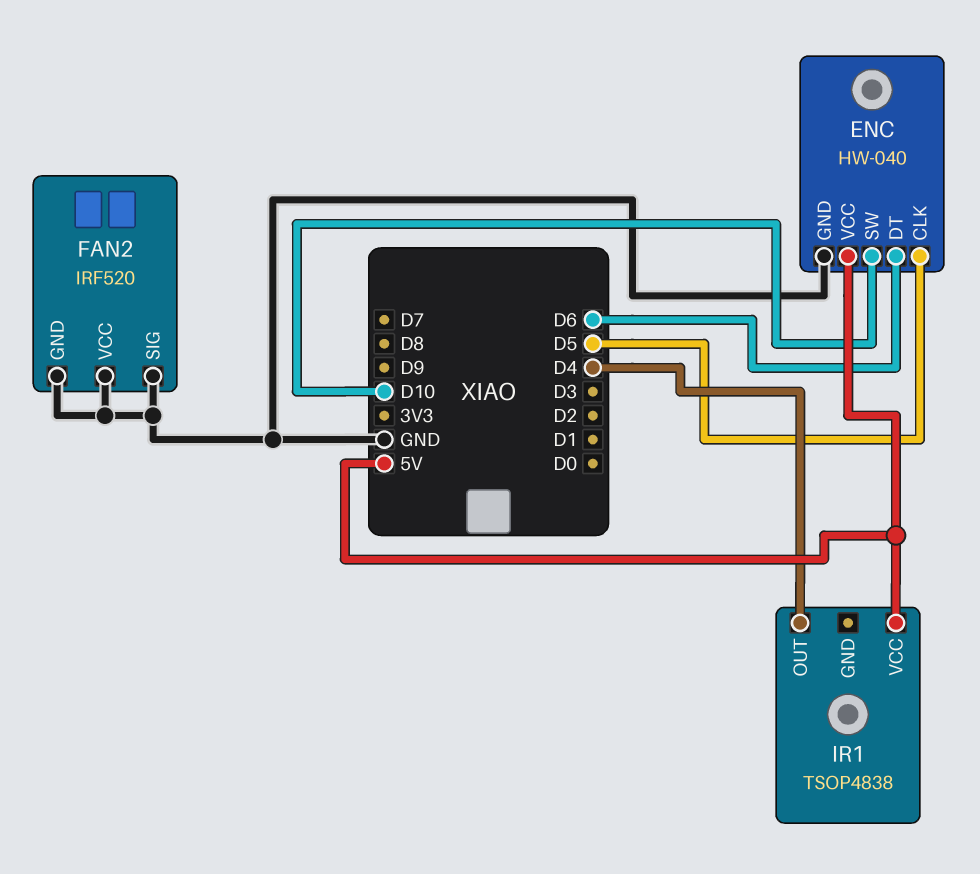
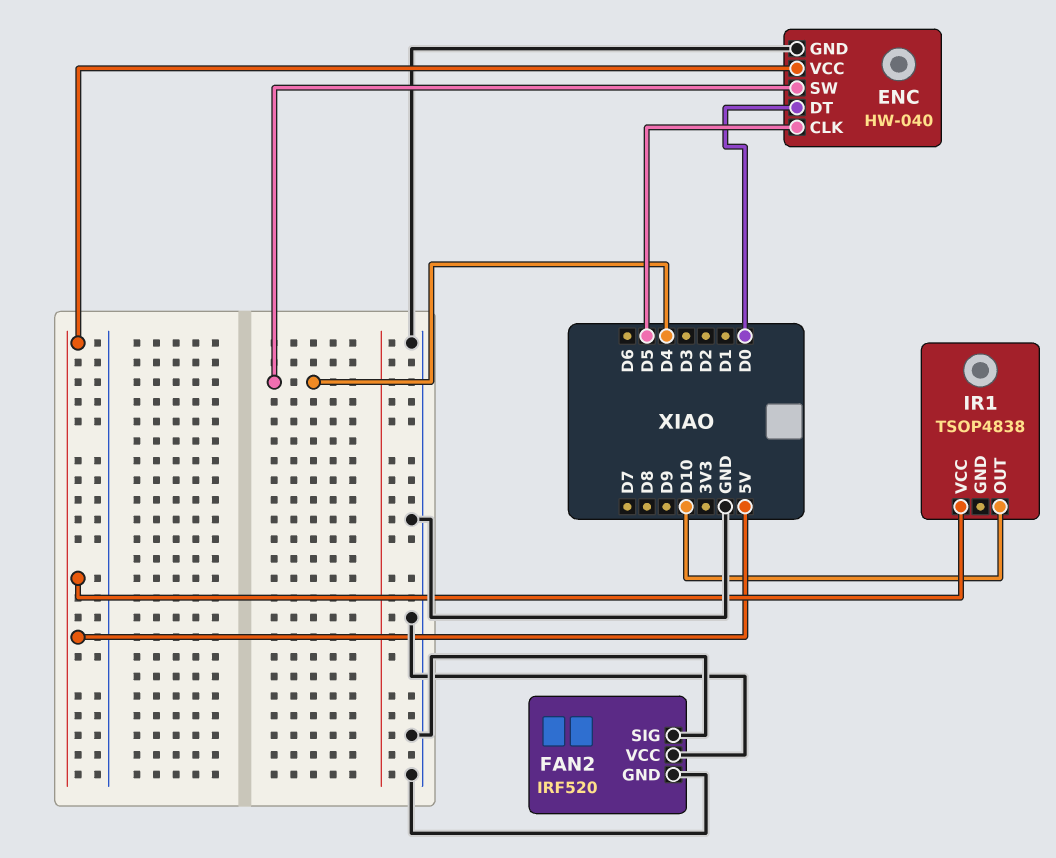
ENC pin DT: D6 -> D0
ENC pin SW: D10 -> D4
IR1 pin OUT: D4 -> D10

